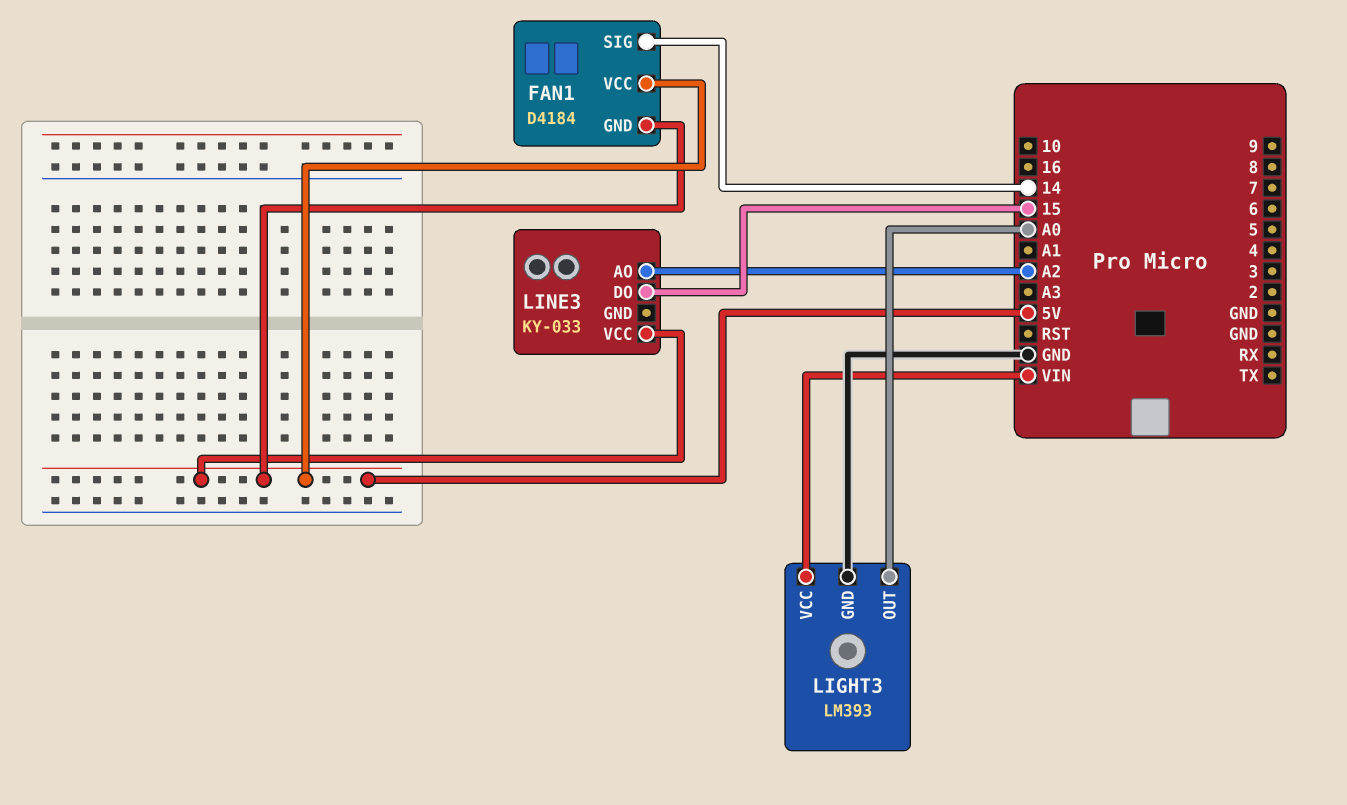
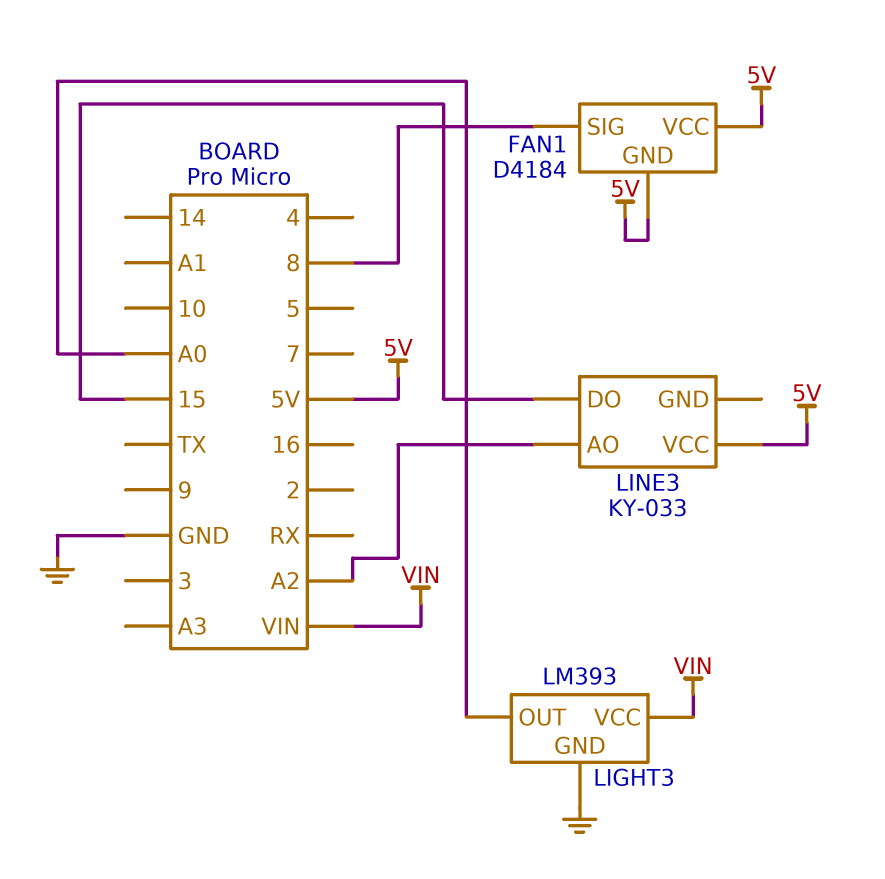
FAN1 pin SIG: 14 -> 8

